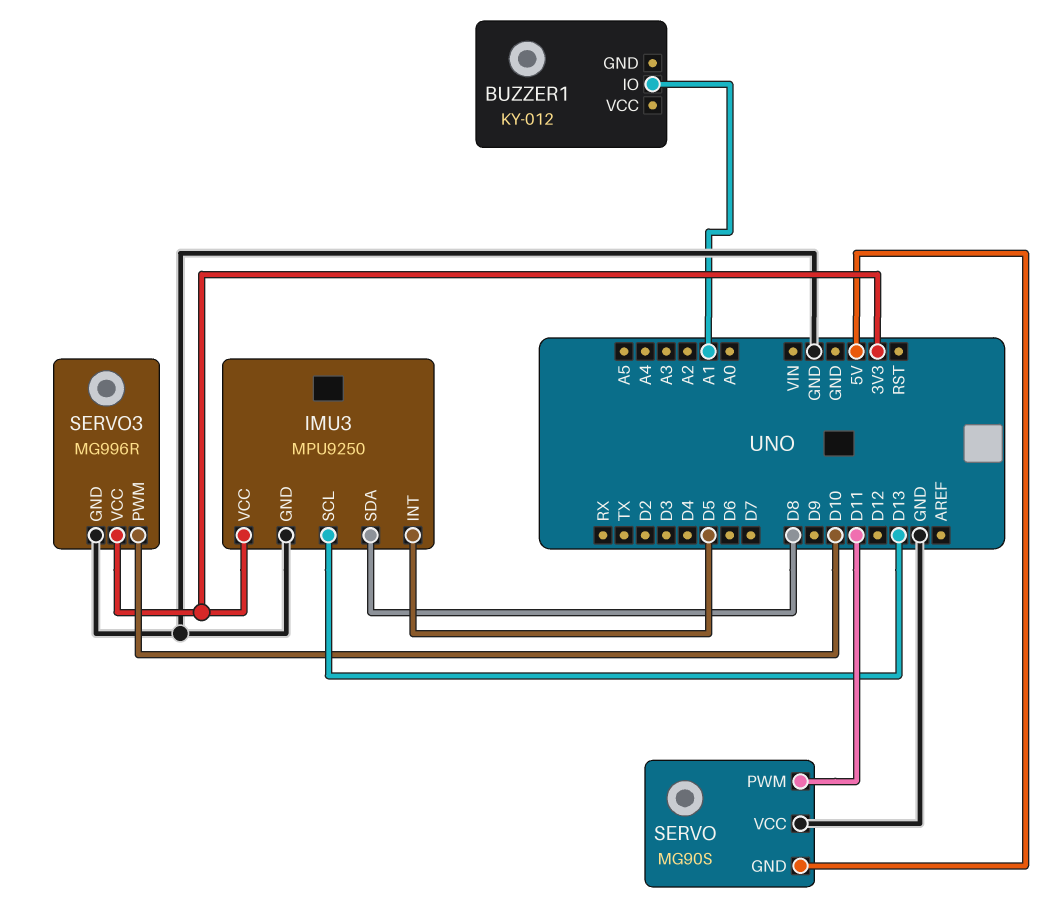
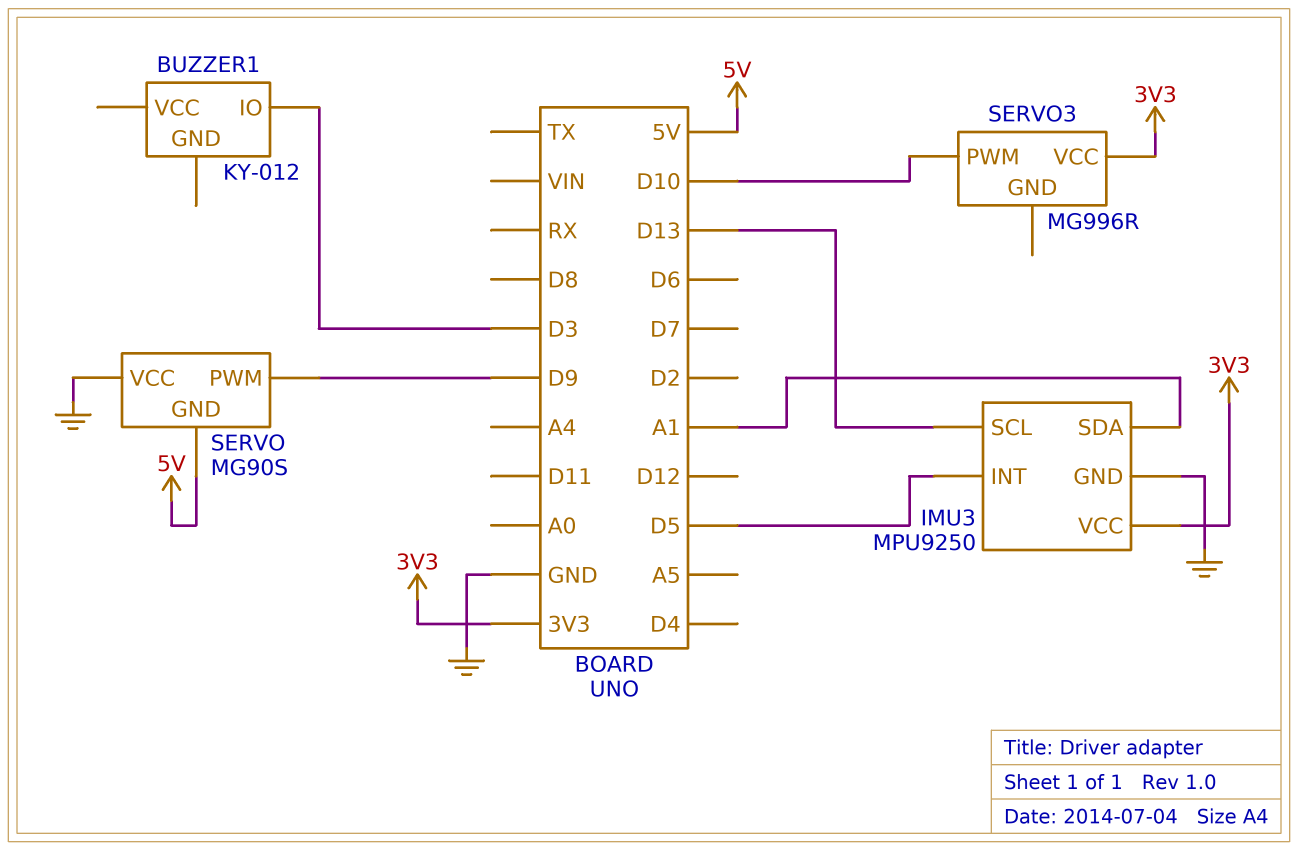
BUZZER1 pin IO: A1 -> D3
IMU3 pin SDA: D8 -> A1
SERVO pin PWM: D11 -> D9
SERVO3 pin GND: GND -> none

